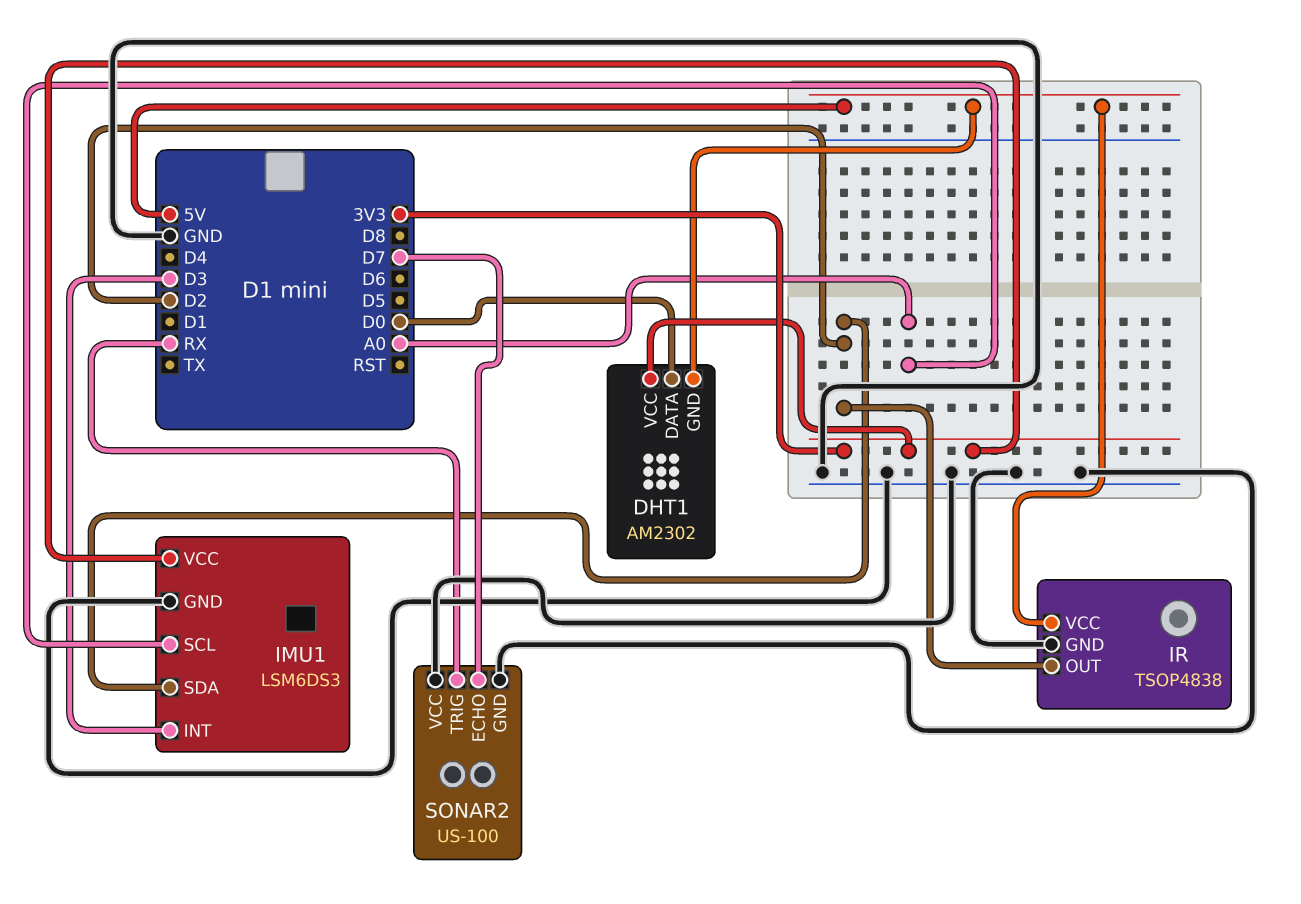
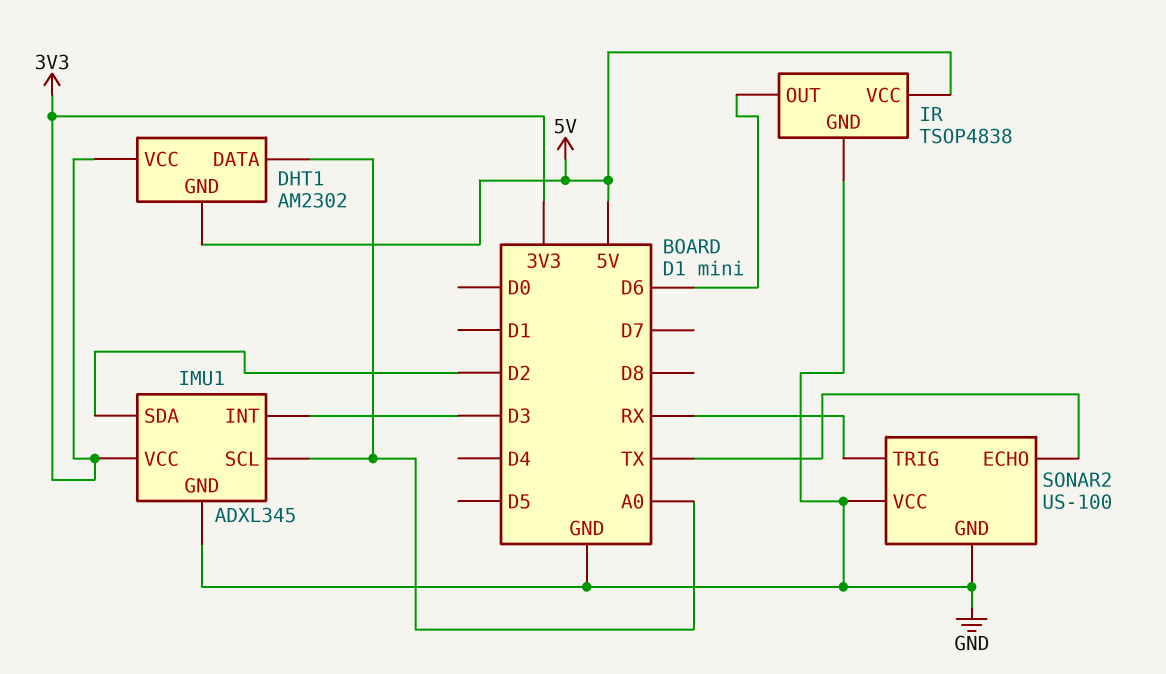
DHT1 pin DATA: D0 -> A0
IMU1: LSM6DS3 -> ADXL345
IR pin OUT: D2 -> D6
SONAR2 pin ECHO: D7 -> TX

